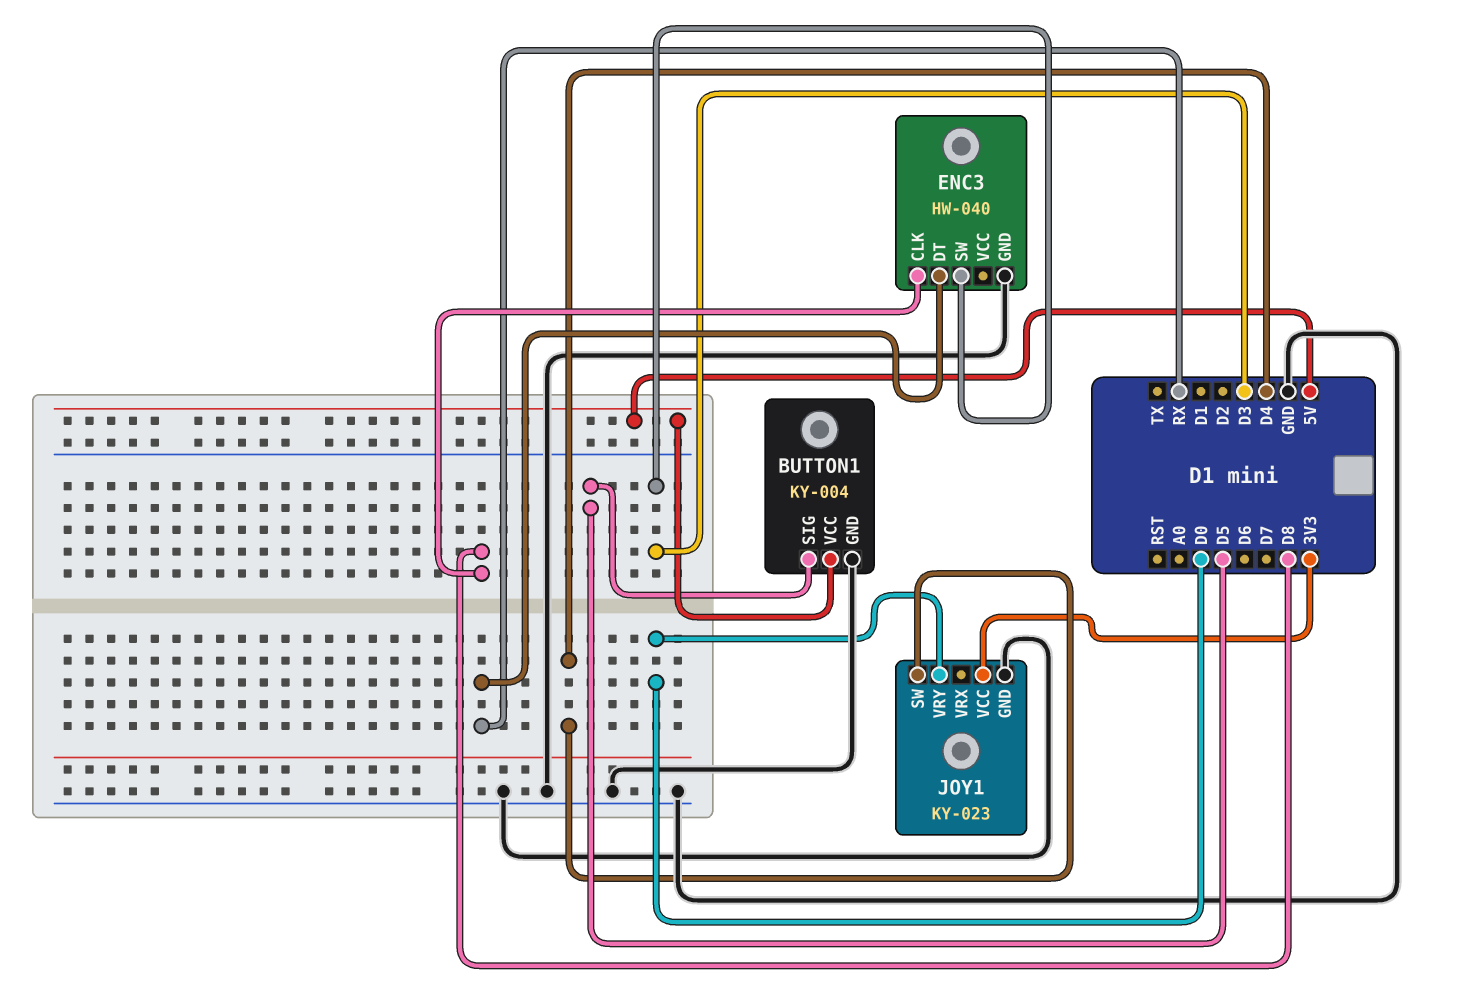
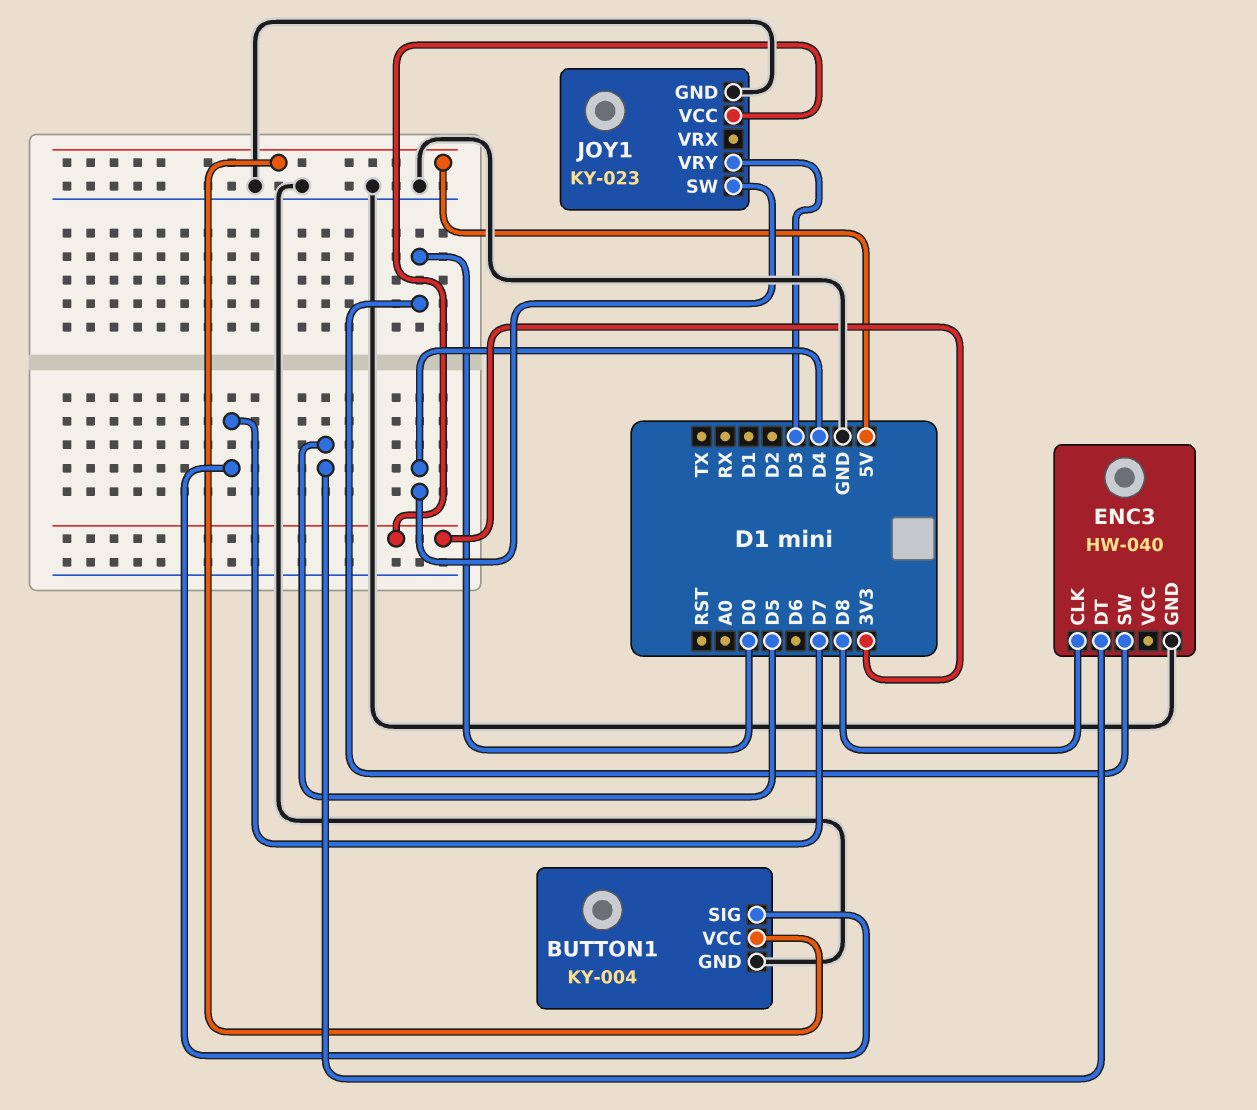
BUTTON1 pin SIG: D5 -> D7
ENC3 pin DT: RX -> D5
ENC3 pin SW: D3 -> D0
JOY1 pin VRY: D0 -> D3

